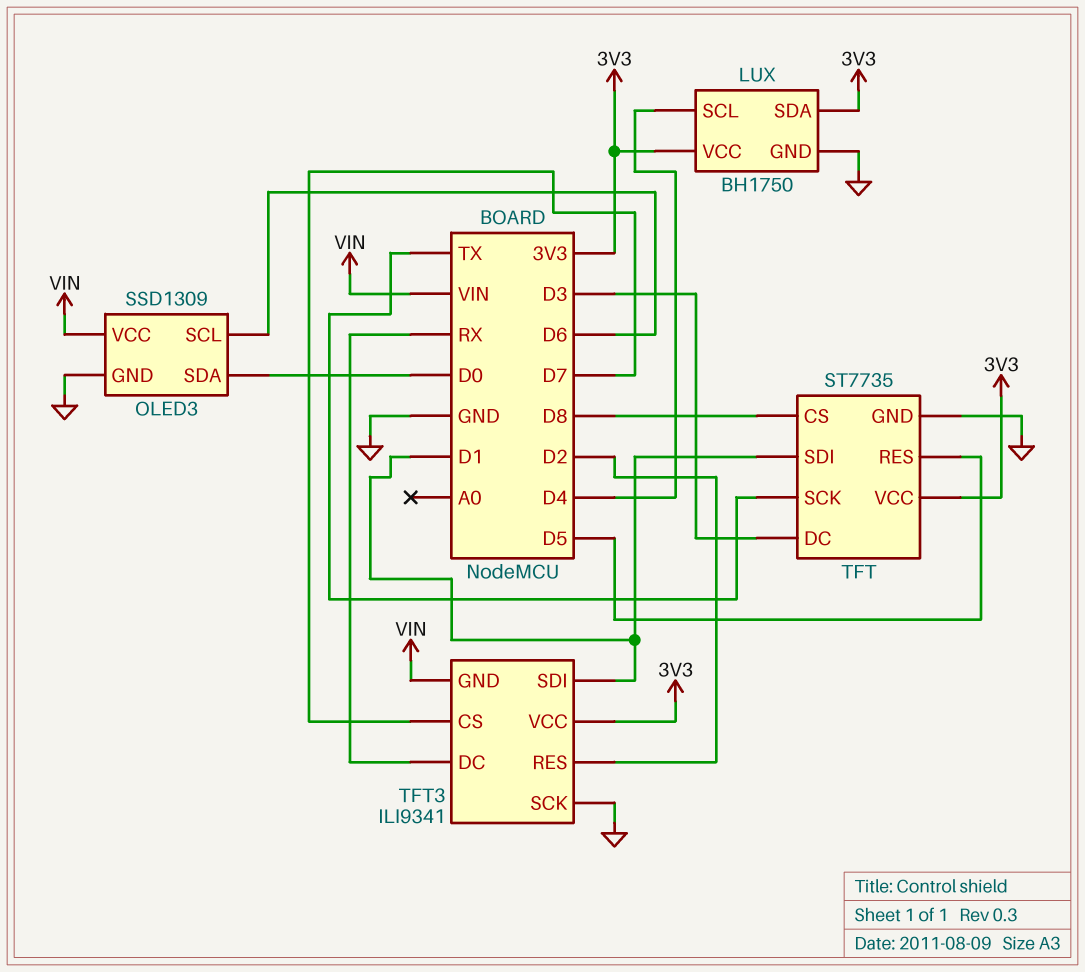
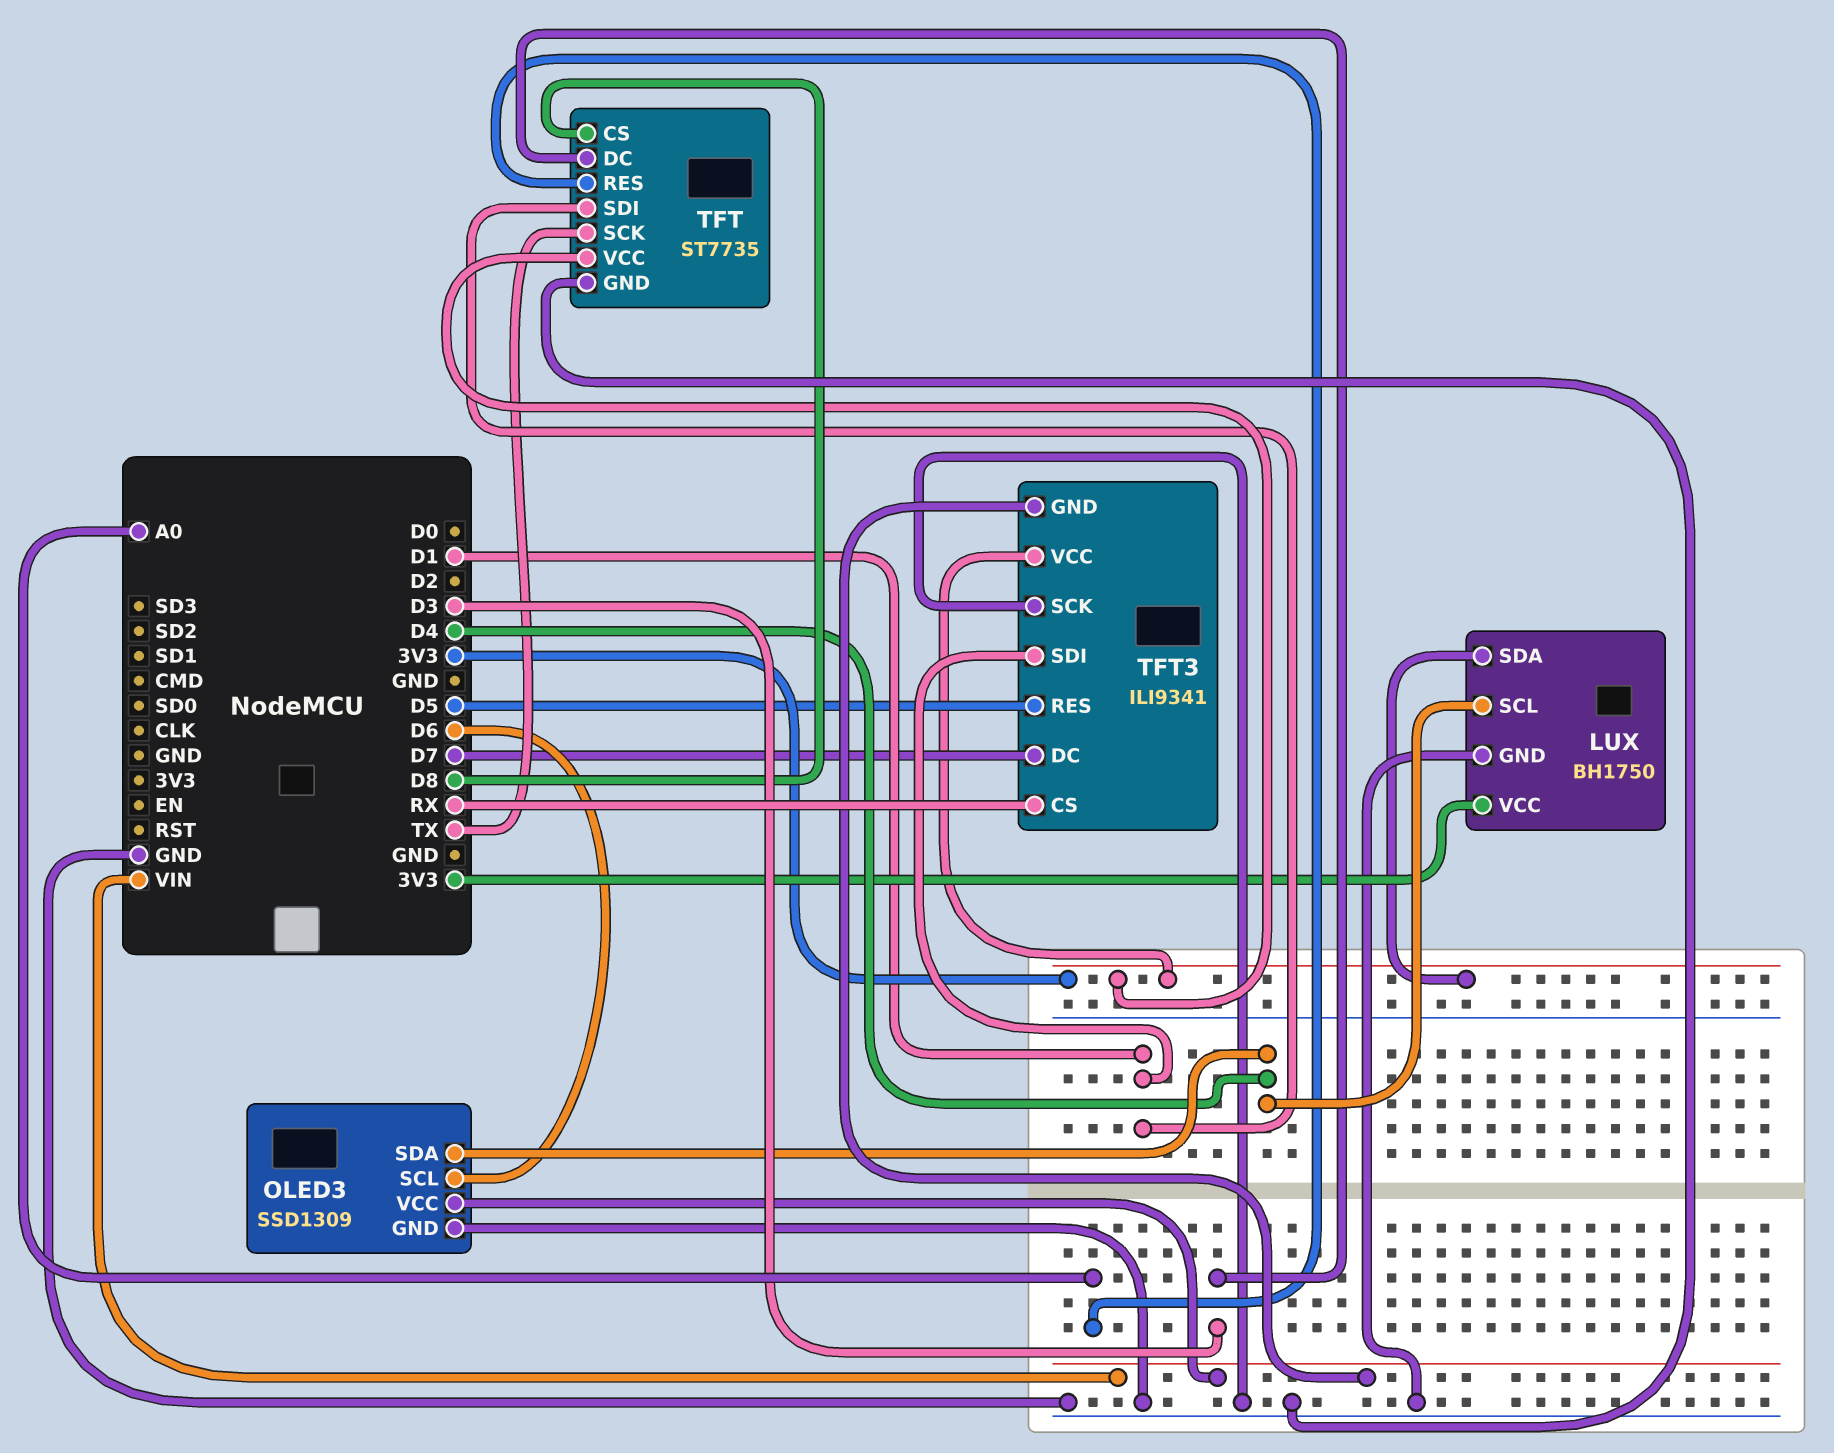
OLED3 pin SDA: D0 -> D4
TFT pin RES: D5 -> A0
TFT3 pin CS: D7 -> RX
TFT3 pin DC: RX -> D7
TFT3 pin RES: D2 -> D5

